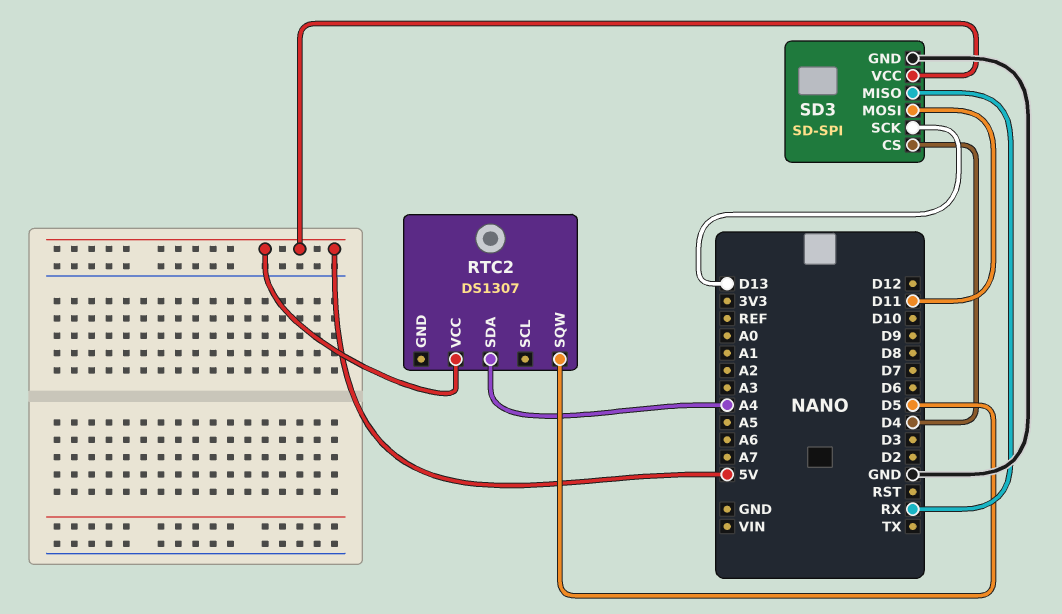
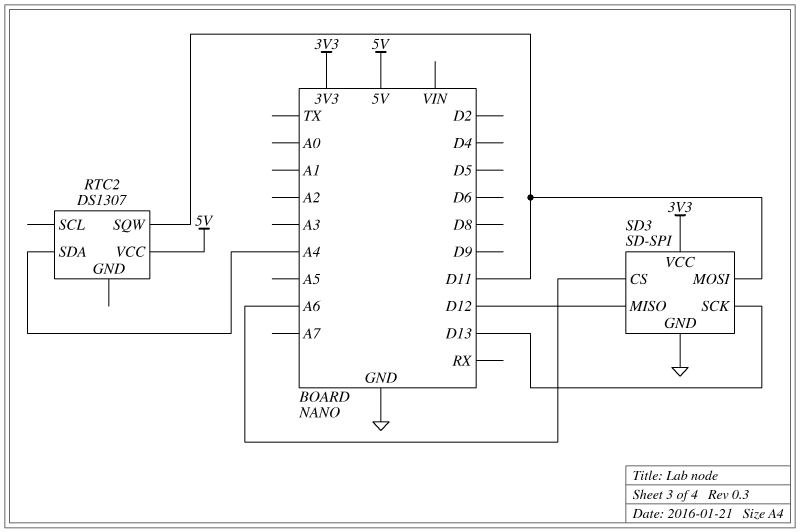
RTC2 pin SQW: D5 -> D11
SD3 pin CS: D4 -> A6
SD3 pin MISO: RX -> D12
SD3 pin VCC: 5V -> 3V3

